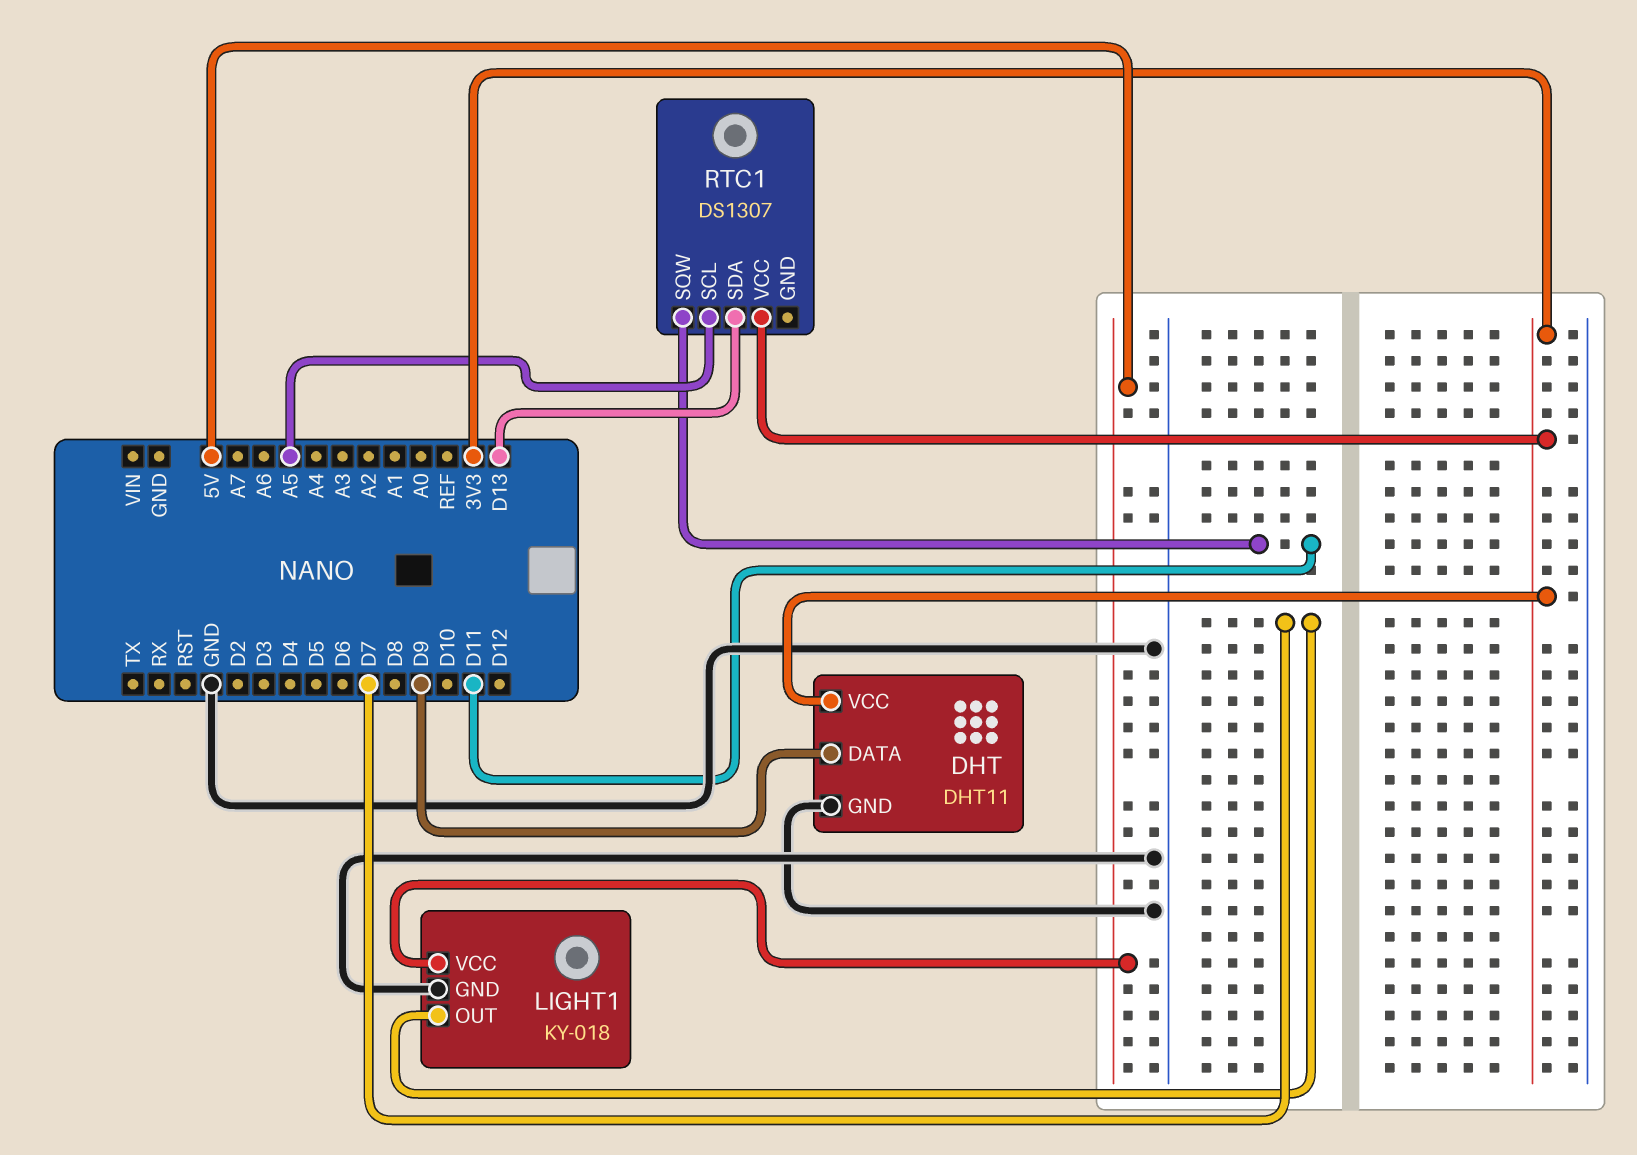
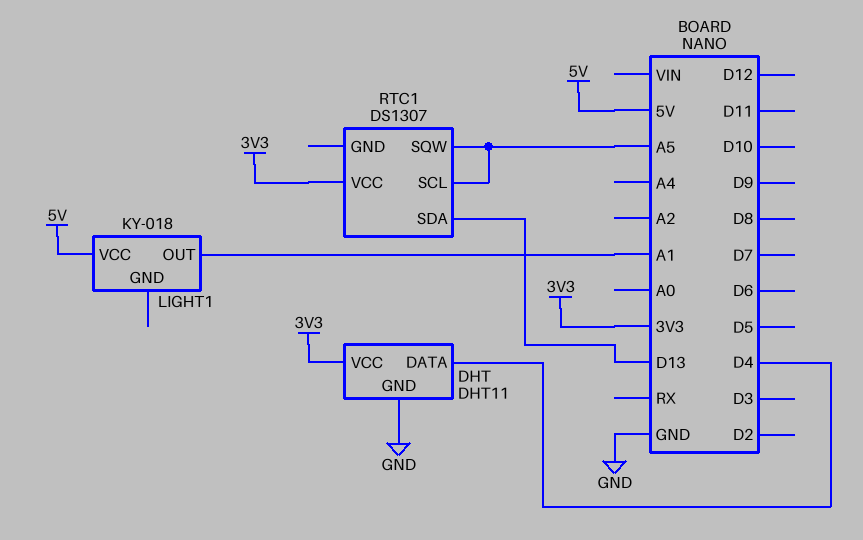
DHT pin DATA: D9 -> D4
LIGHT1 pin GND: GND -> none
LIGHT1 pin OUT: D7 -> A1
RTC1 pin SQW: D11 -> A5

